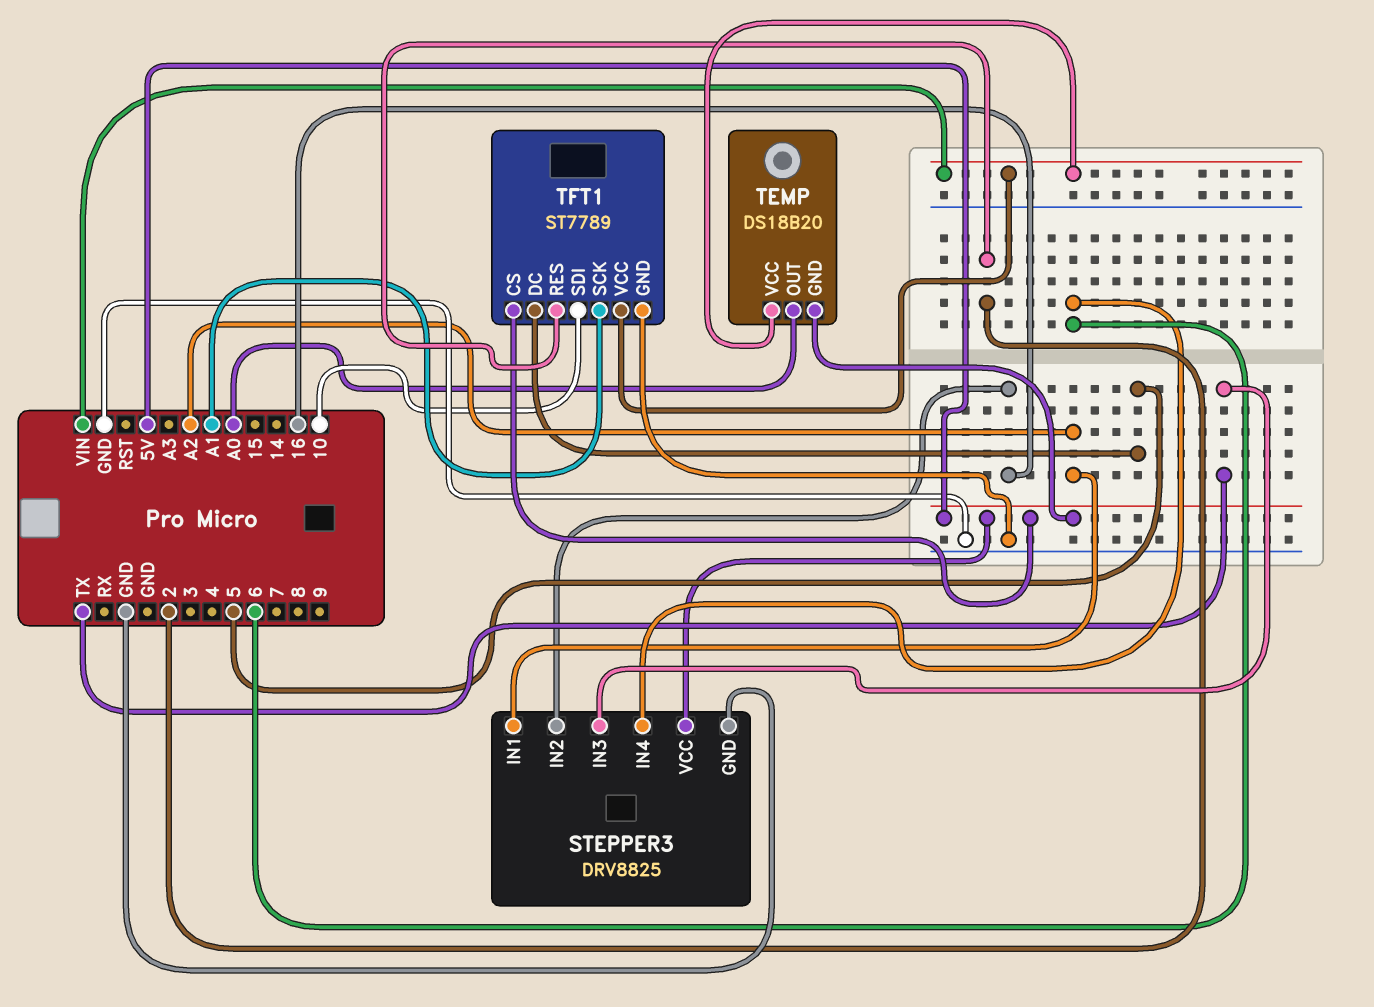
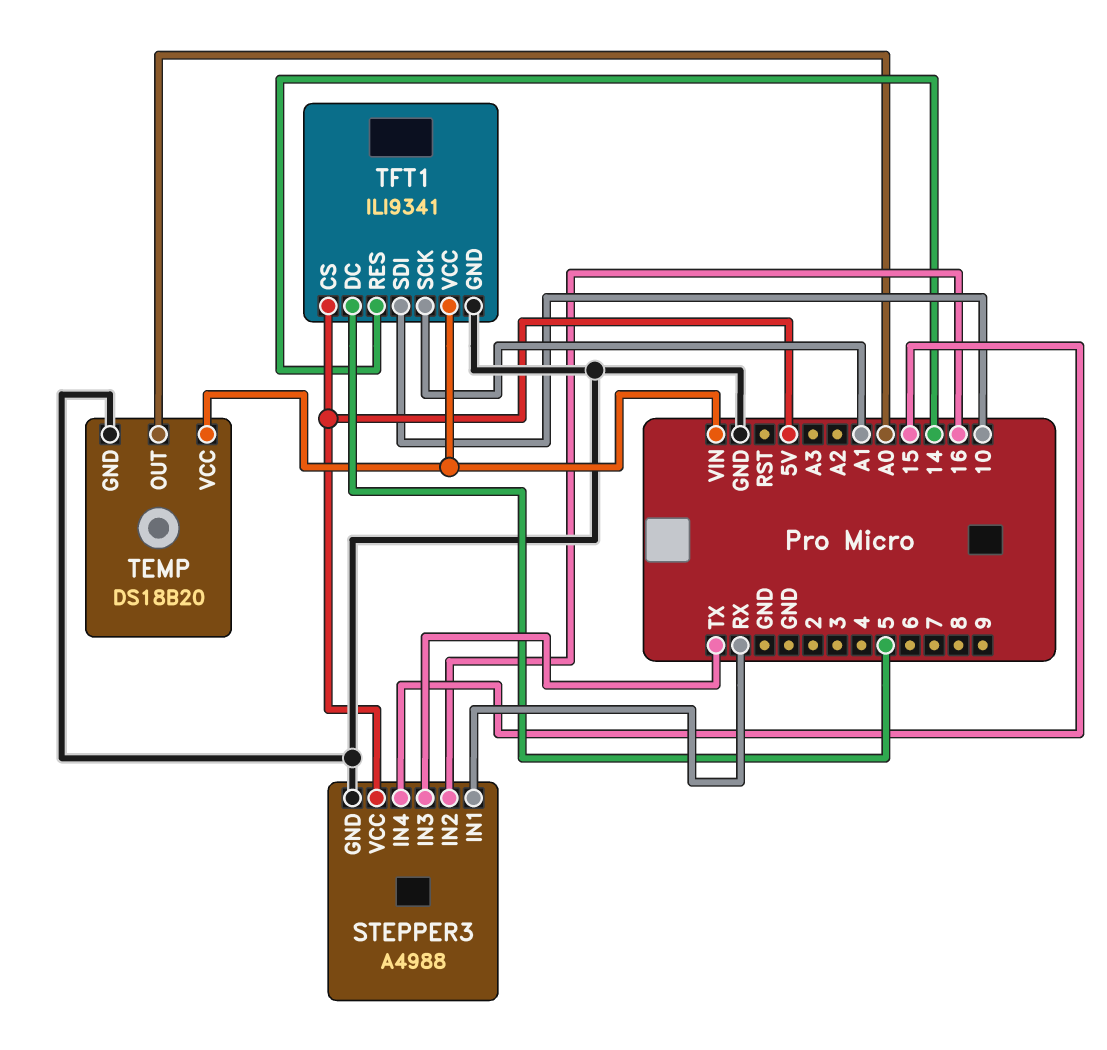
STEPPER3: DRV8825 -> A4988
STEPPER3 pin IN1: A2 -> RX
STEPPER3 pin IN4: 6 -> 15
TEMP pin GND: 5V -> GND
TFT1: ST7789 -> ILI9341
TFT1 pin RES: 2 -> 14

